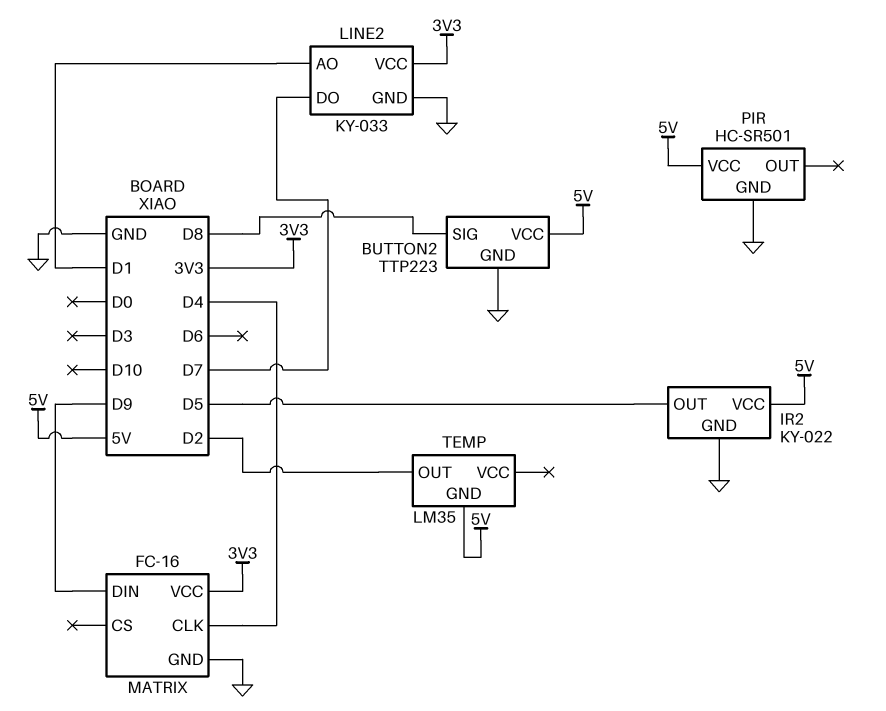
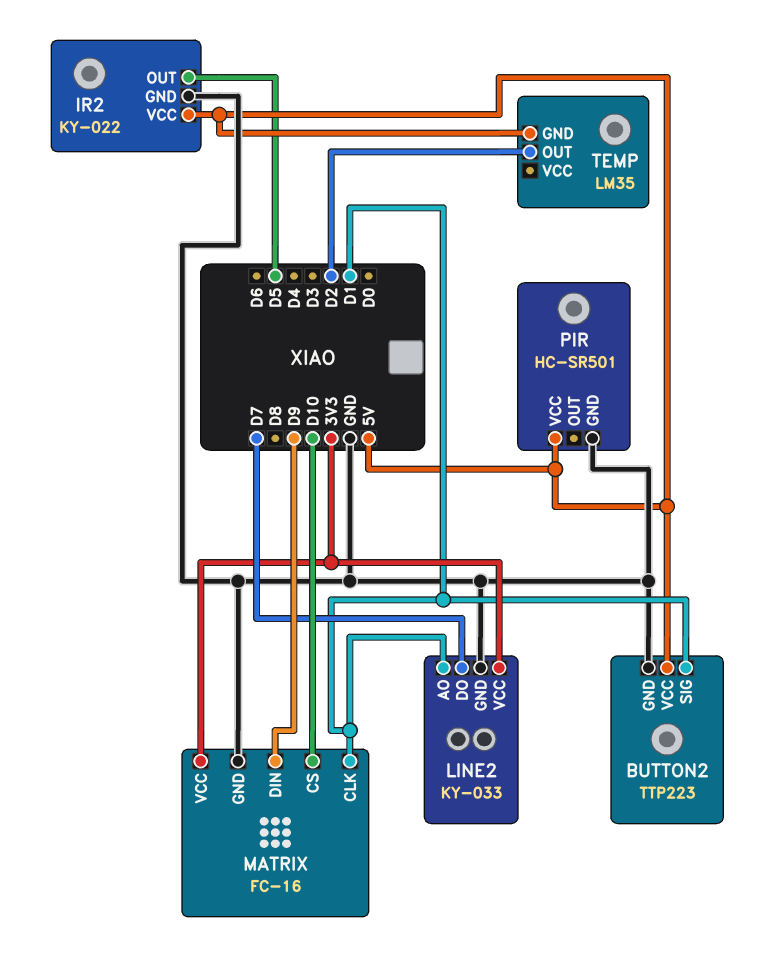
BUTTON2 pin SIG: D8 -> D1
MATRIX pin CLK: D4 -> D1
MATRIX pin CS: none -> D10

